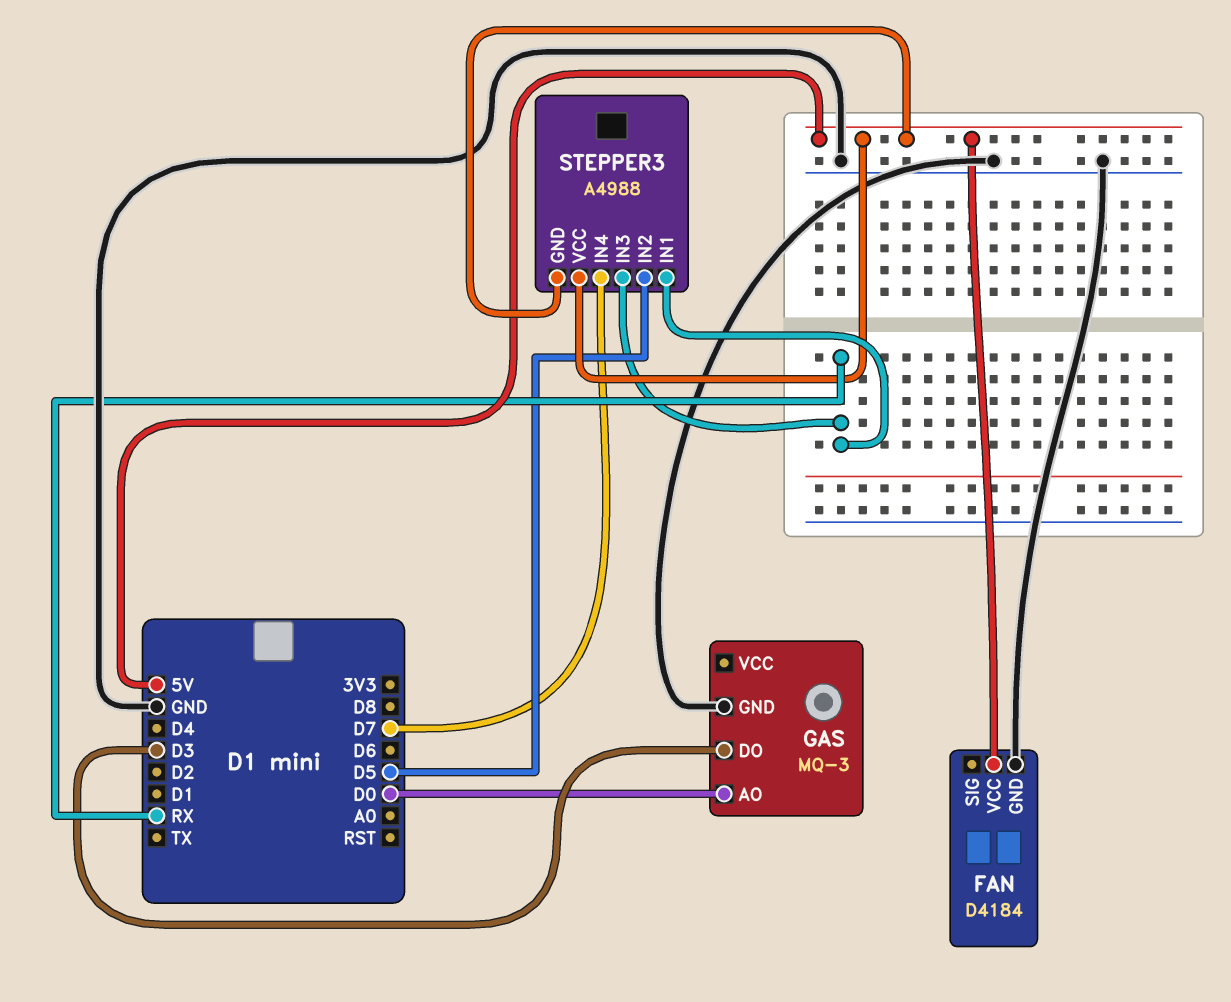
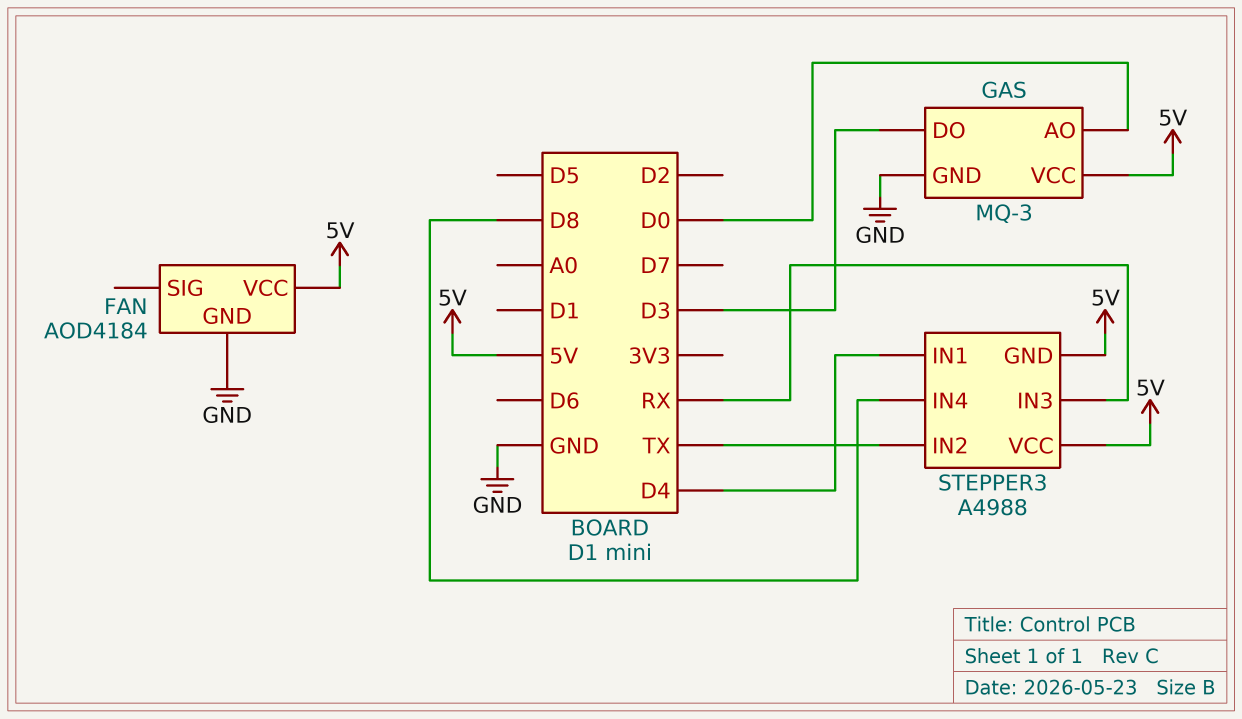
FAN: D4184 -> AOD4184
GAS pin VCC: none -> 5V
STEPPER3 pin IN1: RX -> D4
STEPPER3 pin IN2: D5 -> TX
STEPPER3 pin IN4: D7 -> D8

